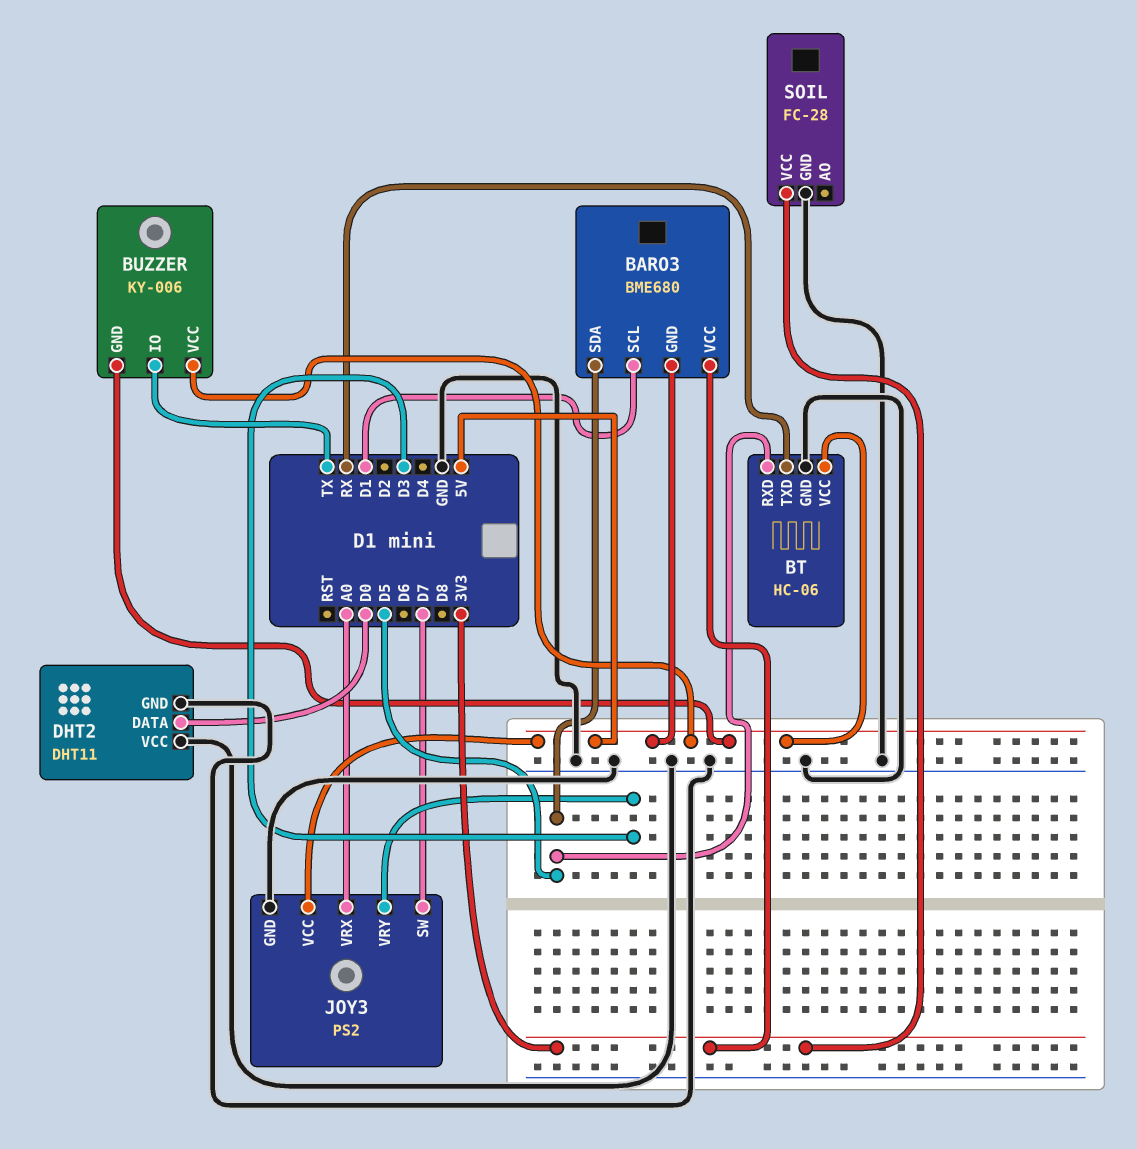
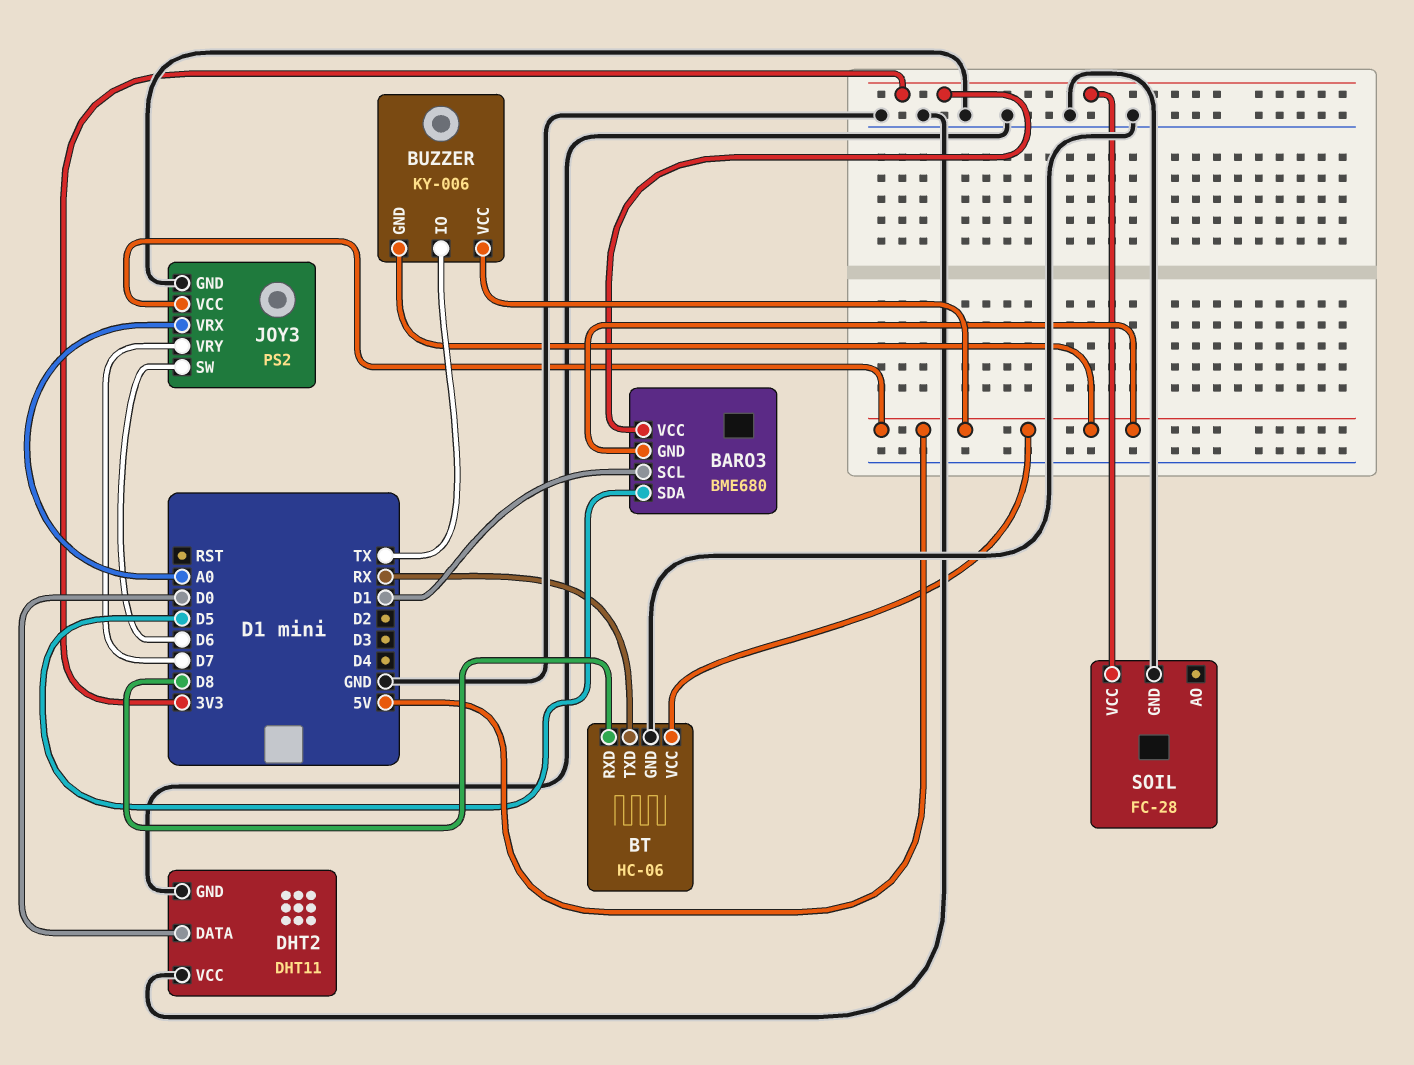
BT pin RXD: D5 -> D8
JOY3 pin SW: D7 -> D6
JOY3 pin VRY: D3 -> D7

